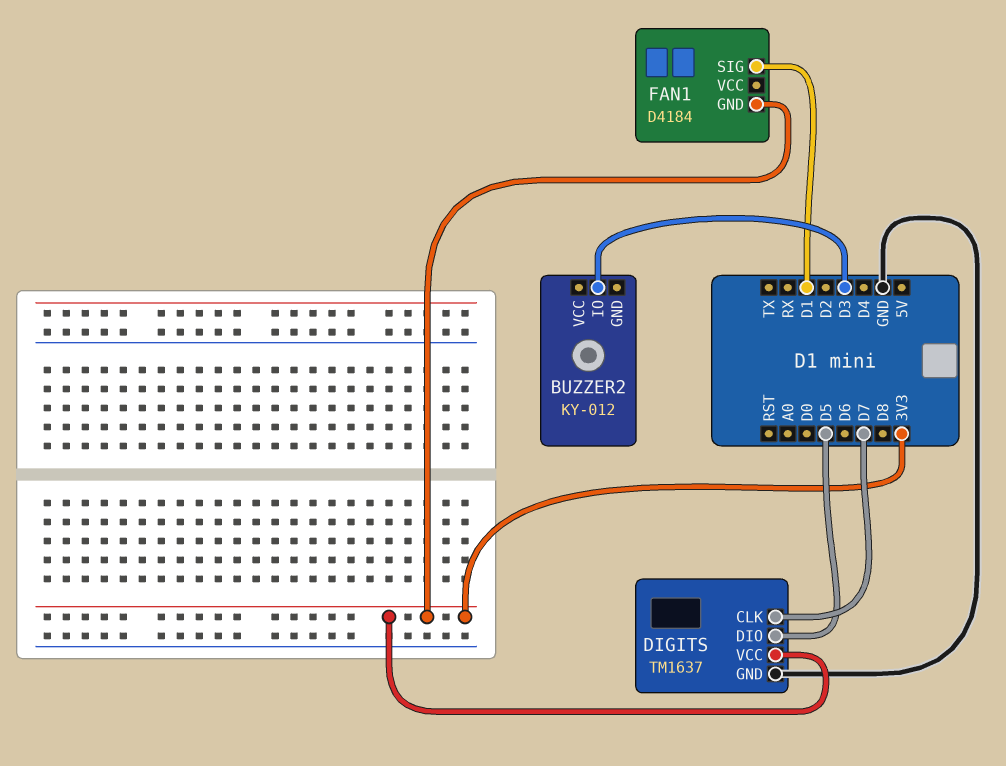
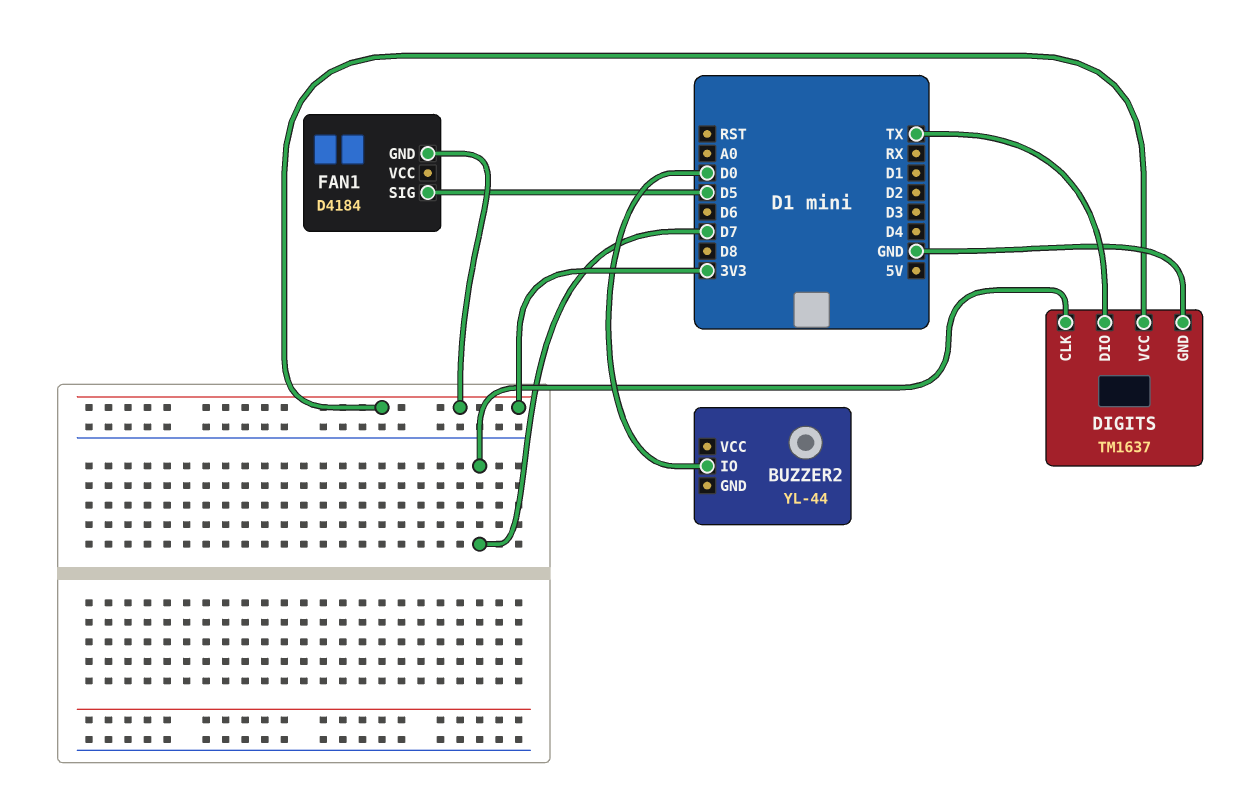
BUZZER2: KY-012 -> YL-44
BUZZER2 pin IO: D3 -> D0
DIGITS pin DIO: D5 -> TX
FAN1 pin SIG: D1 -> D5

